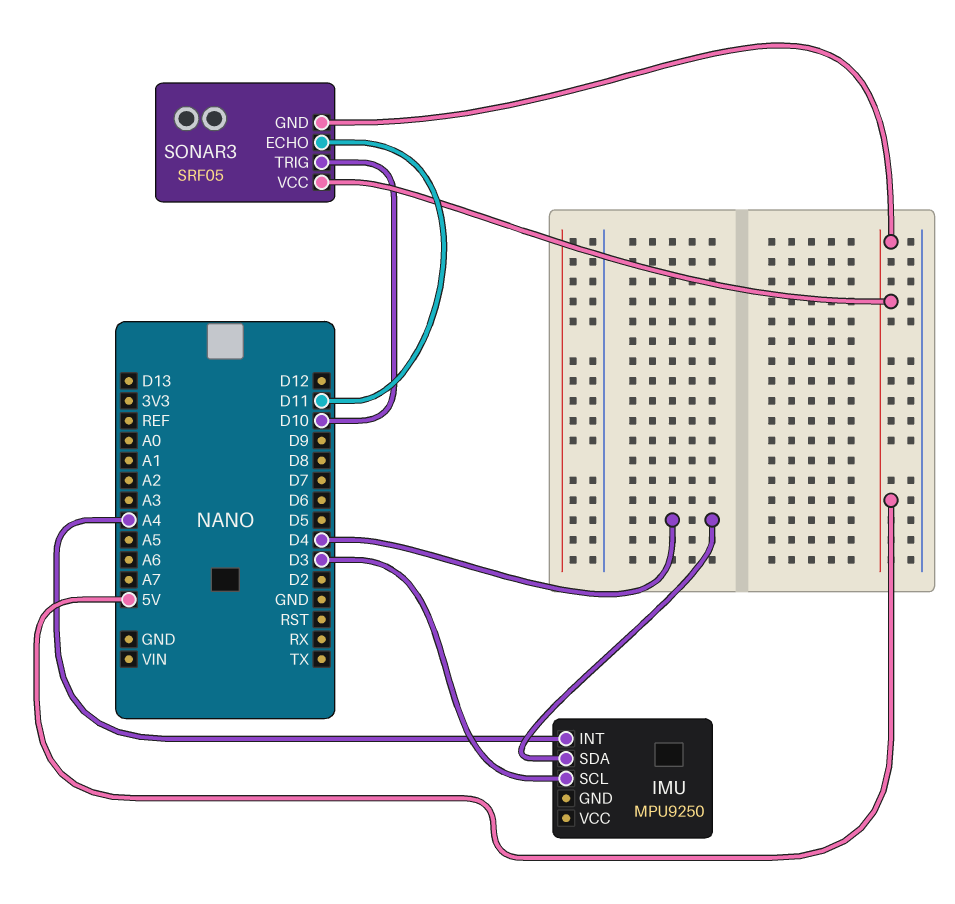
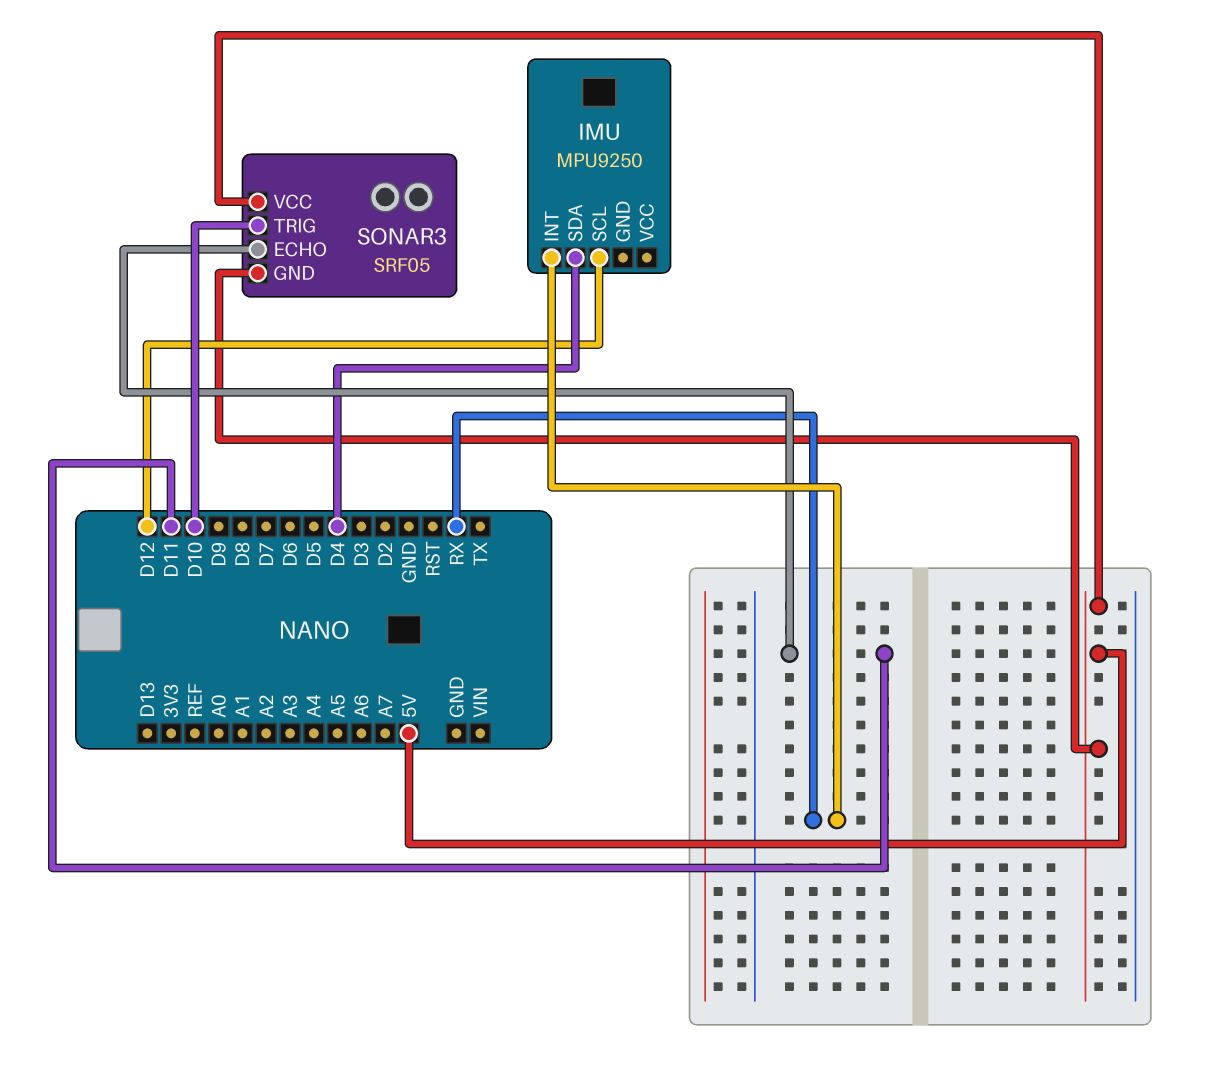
IMU pin INT: A4 -> RX
IMU pin SCL: D3 -> D12

